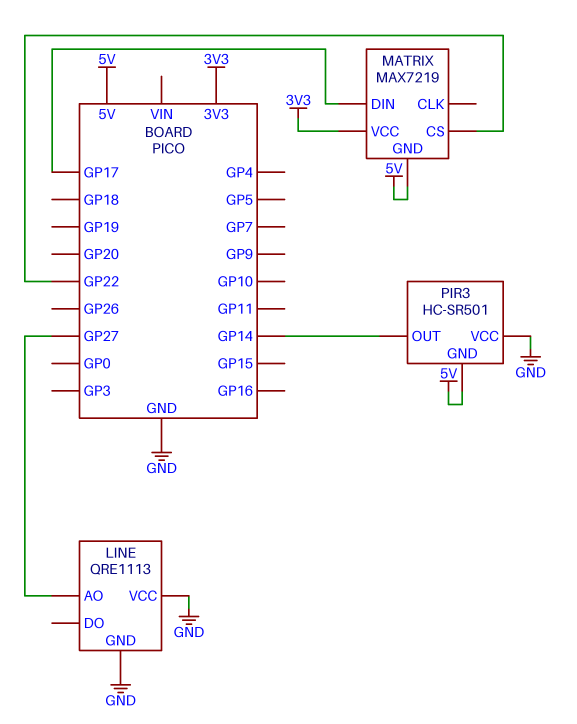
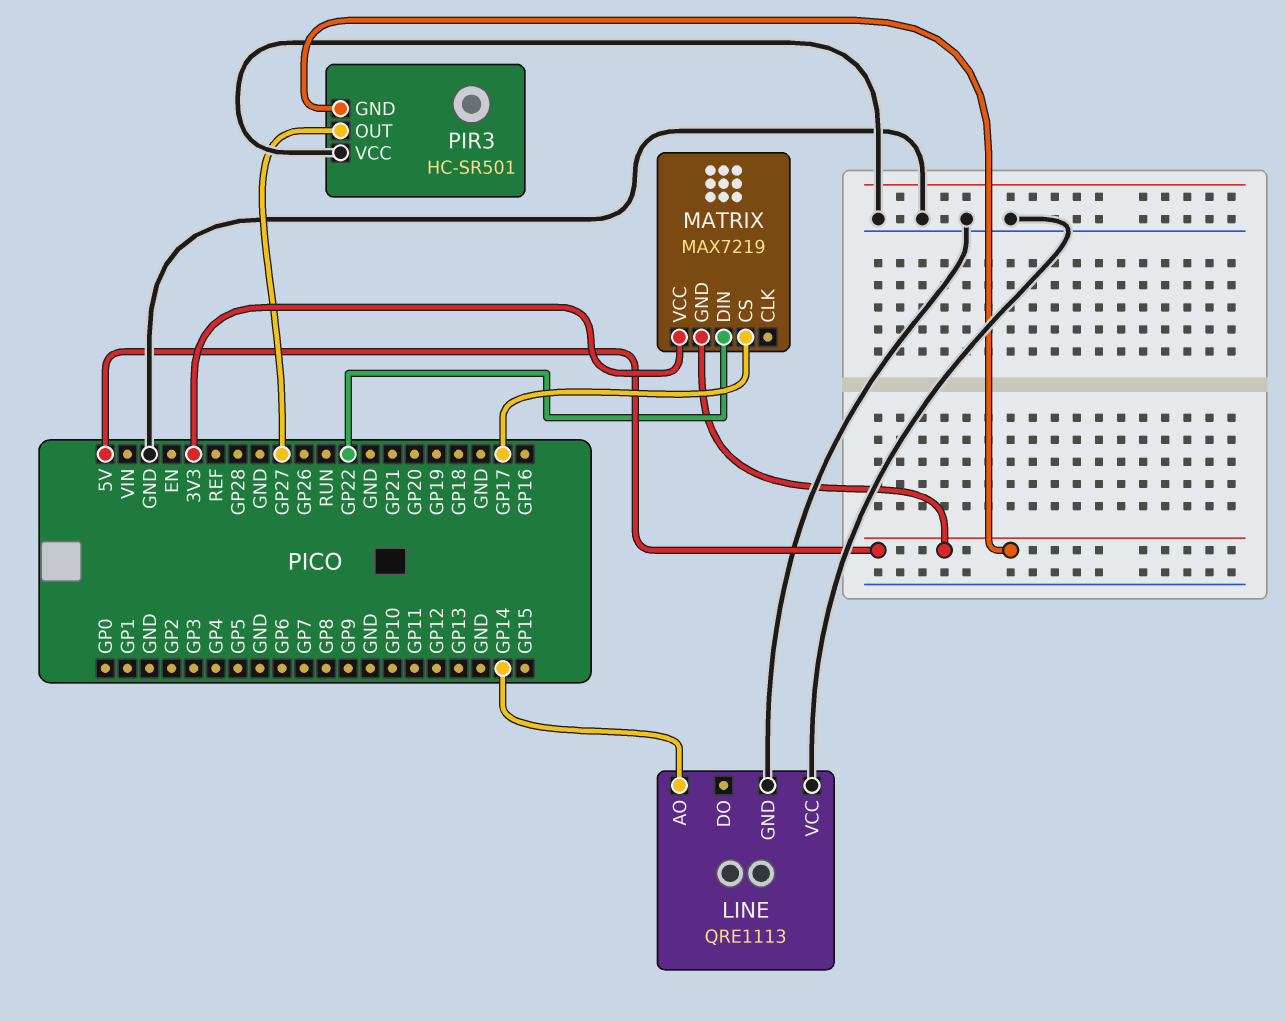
LINE pin AO: GP27 -> GP14
MATRIX pin CS: GP22 -> GP17
MATRIX pin DIN: GP17 -> GP22
PIR3 pin OUT: GP14 -> GP27

